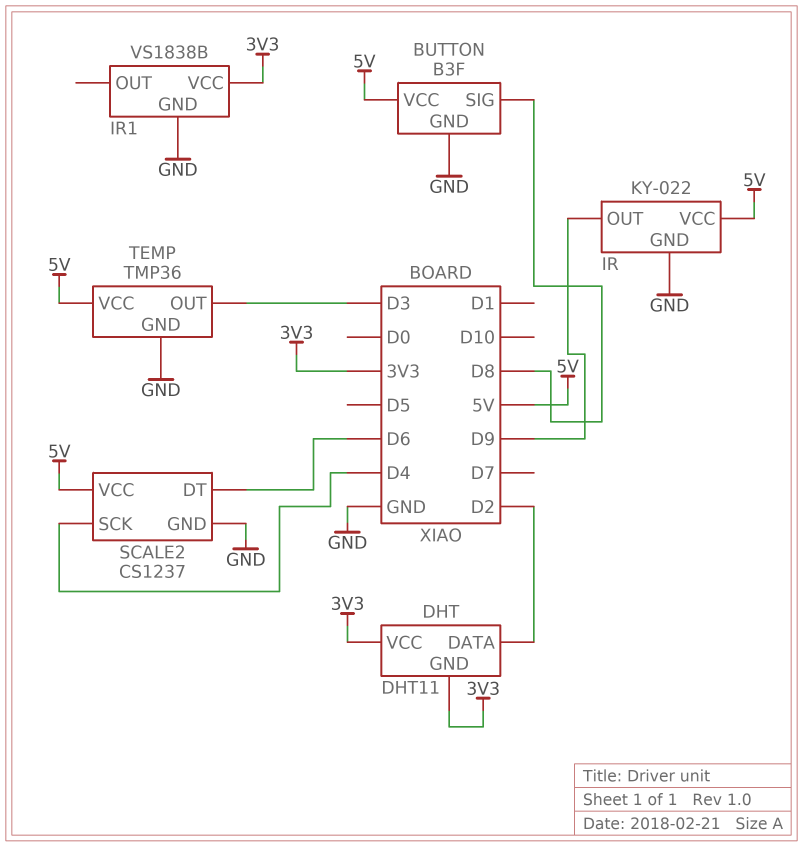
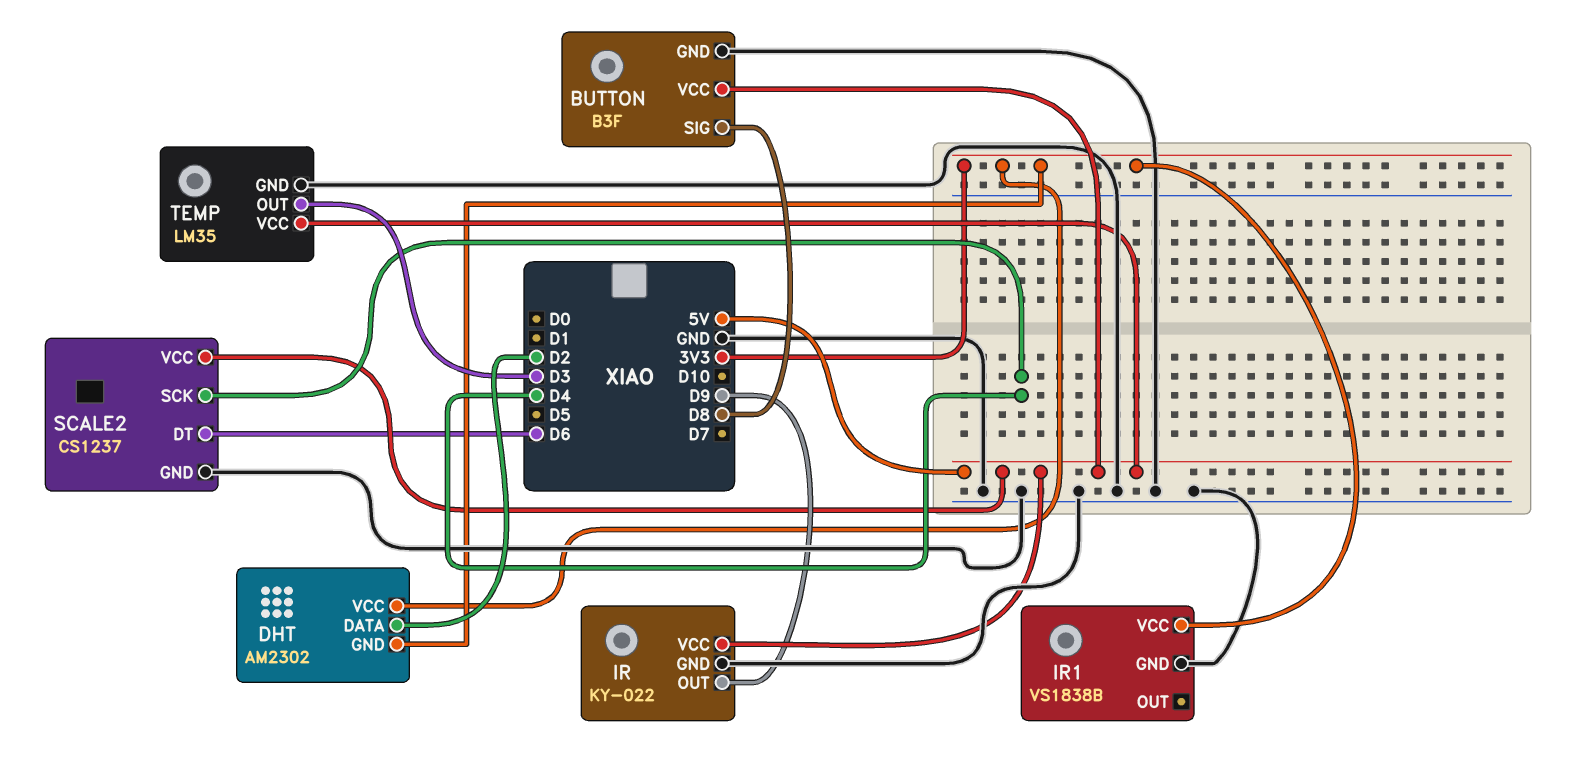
DHT: DHT11 -> AM2302
TEMP: TMP36 -> LM35

